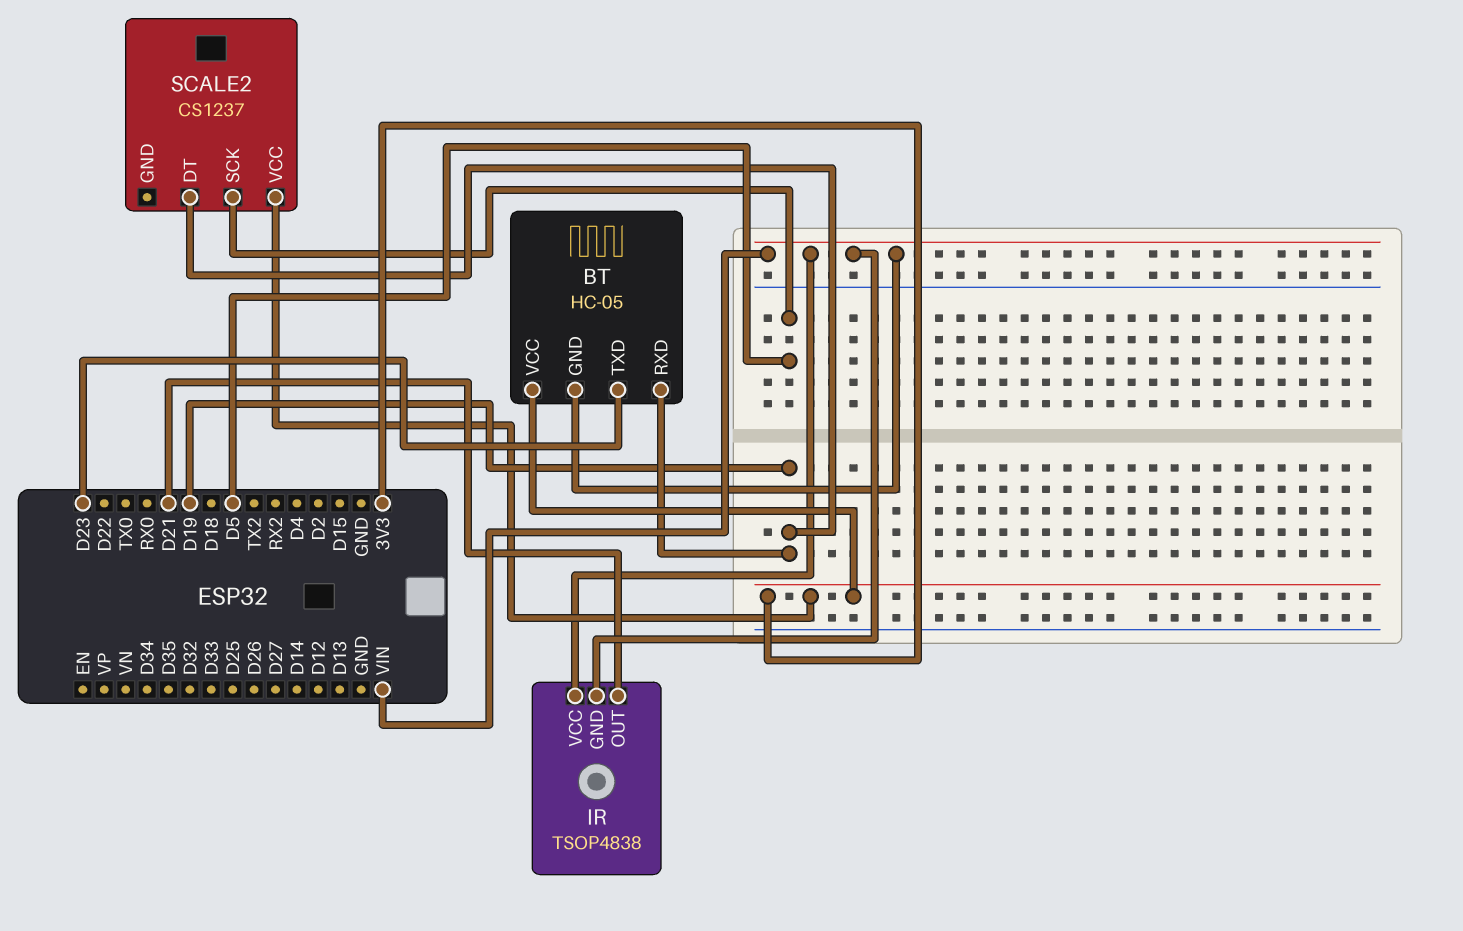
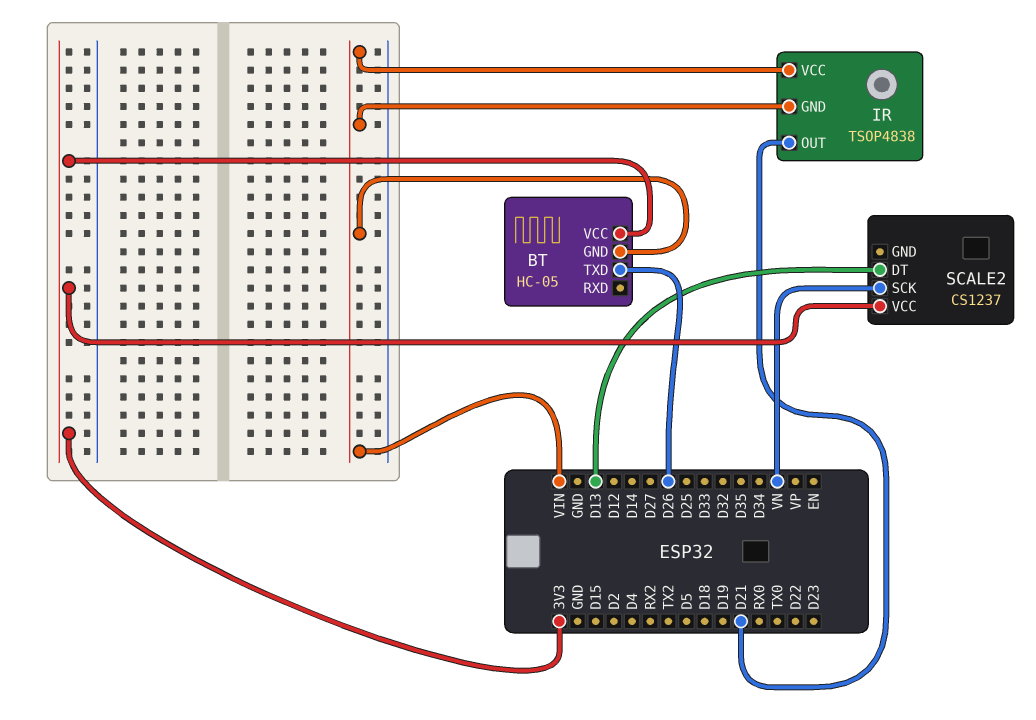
BT pin RXD: D19 -> none
BT pin TXD: D23 -> D26
SCALE2 pin DT: D19 -> D13
SCALE2 pin SCK: D5 -> VN

